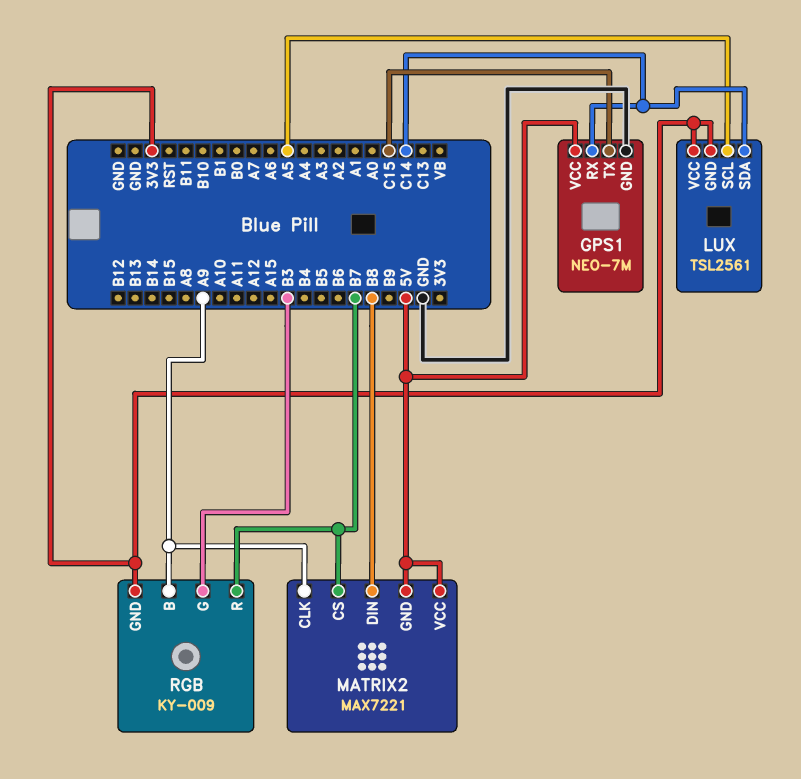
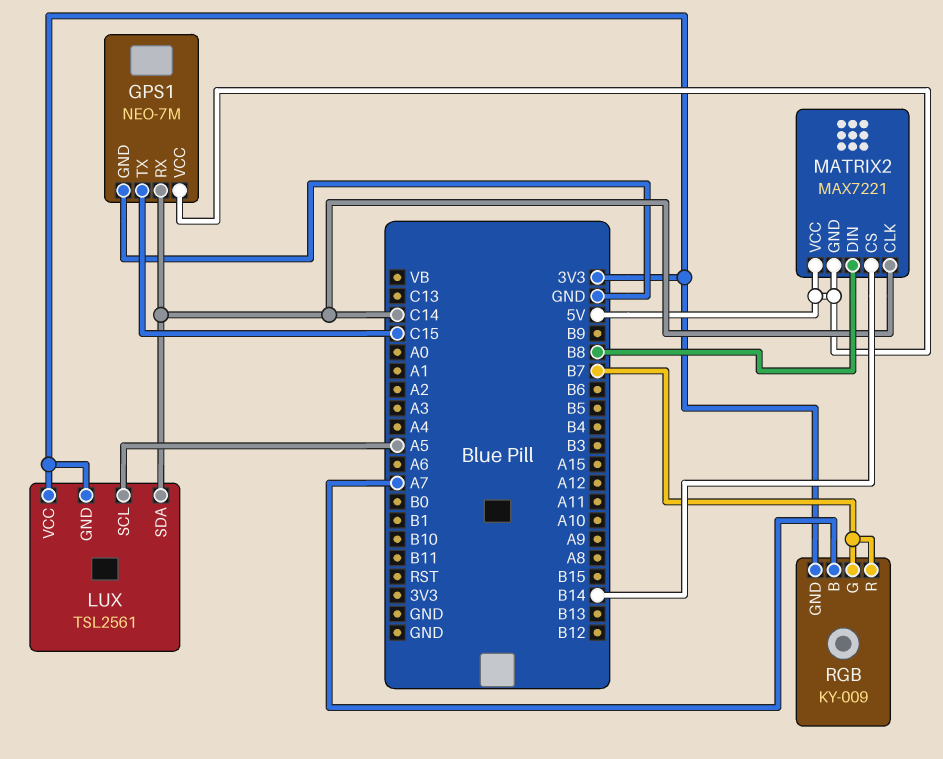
MATRIX2 pin CLK: A9 -> C14
MATRIX2 pin CS: B7 -> B14
RGB pin B: A9 -> A7
RGB pin G: B3 -> B7

